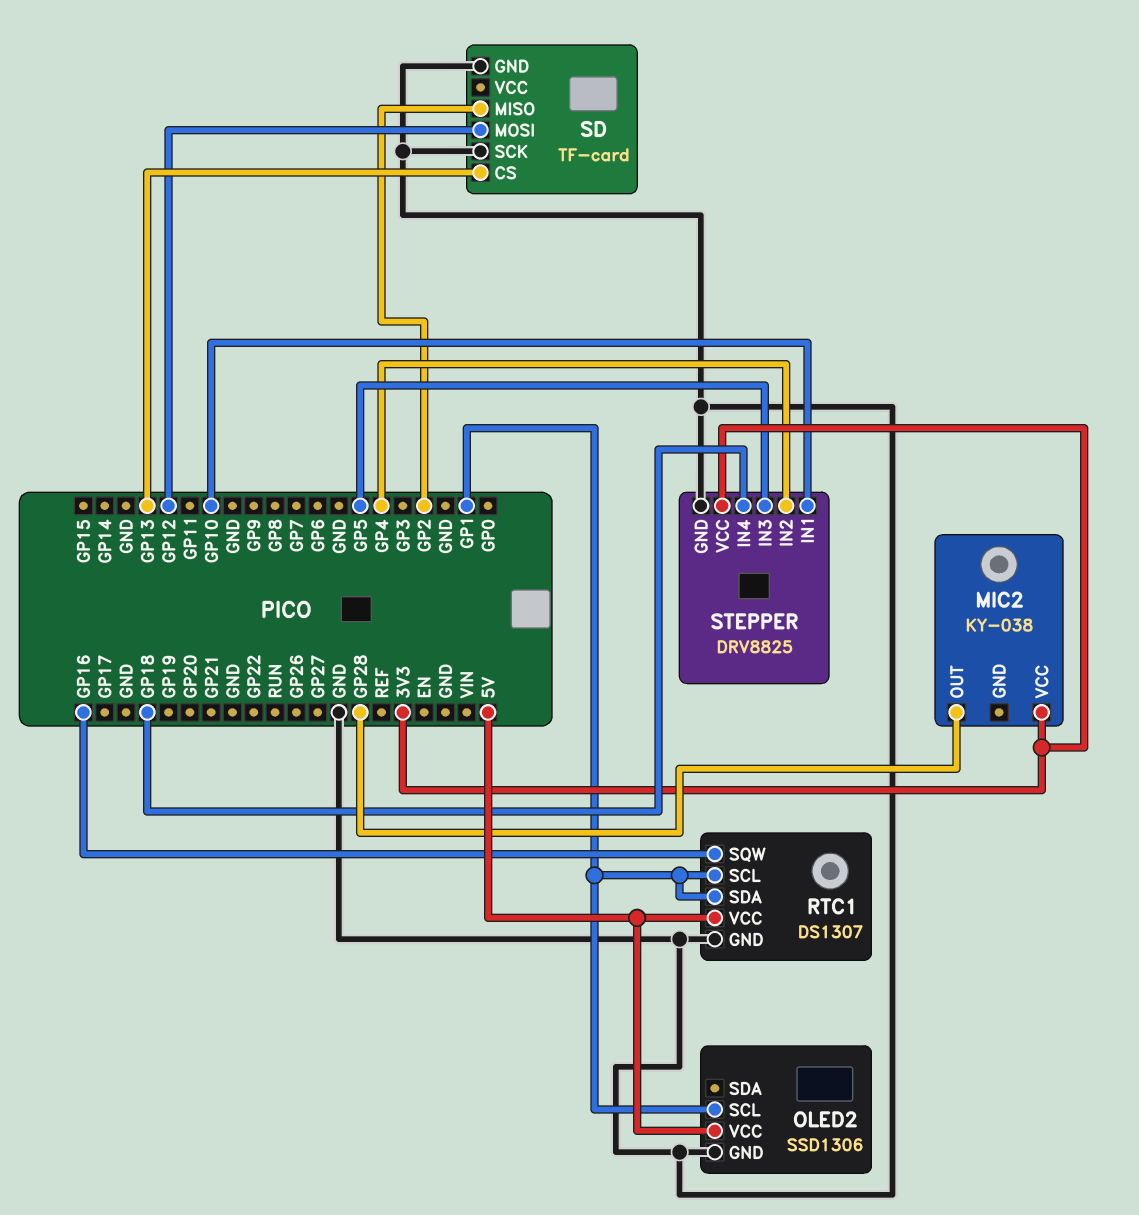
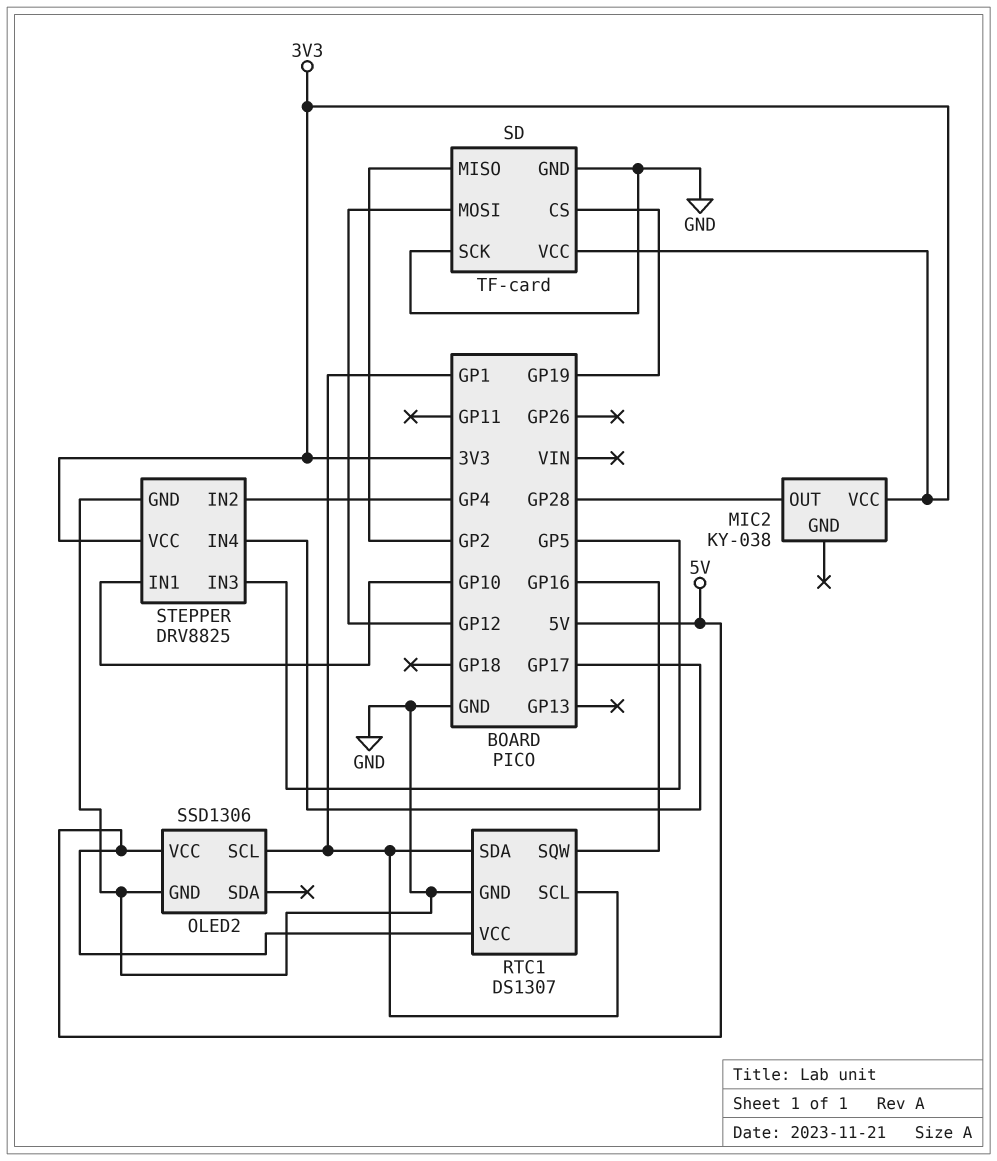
SD pin CS: GP13 -> GP19
SD pin VCC: none -> 3V3
STEPPER pin IN4: GP18 -> GP17

